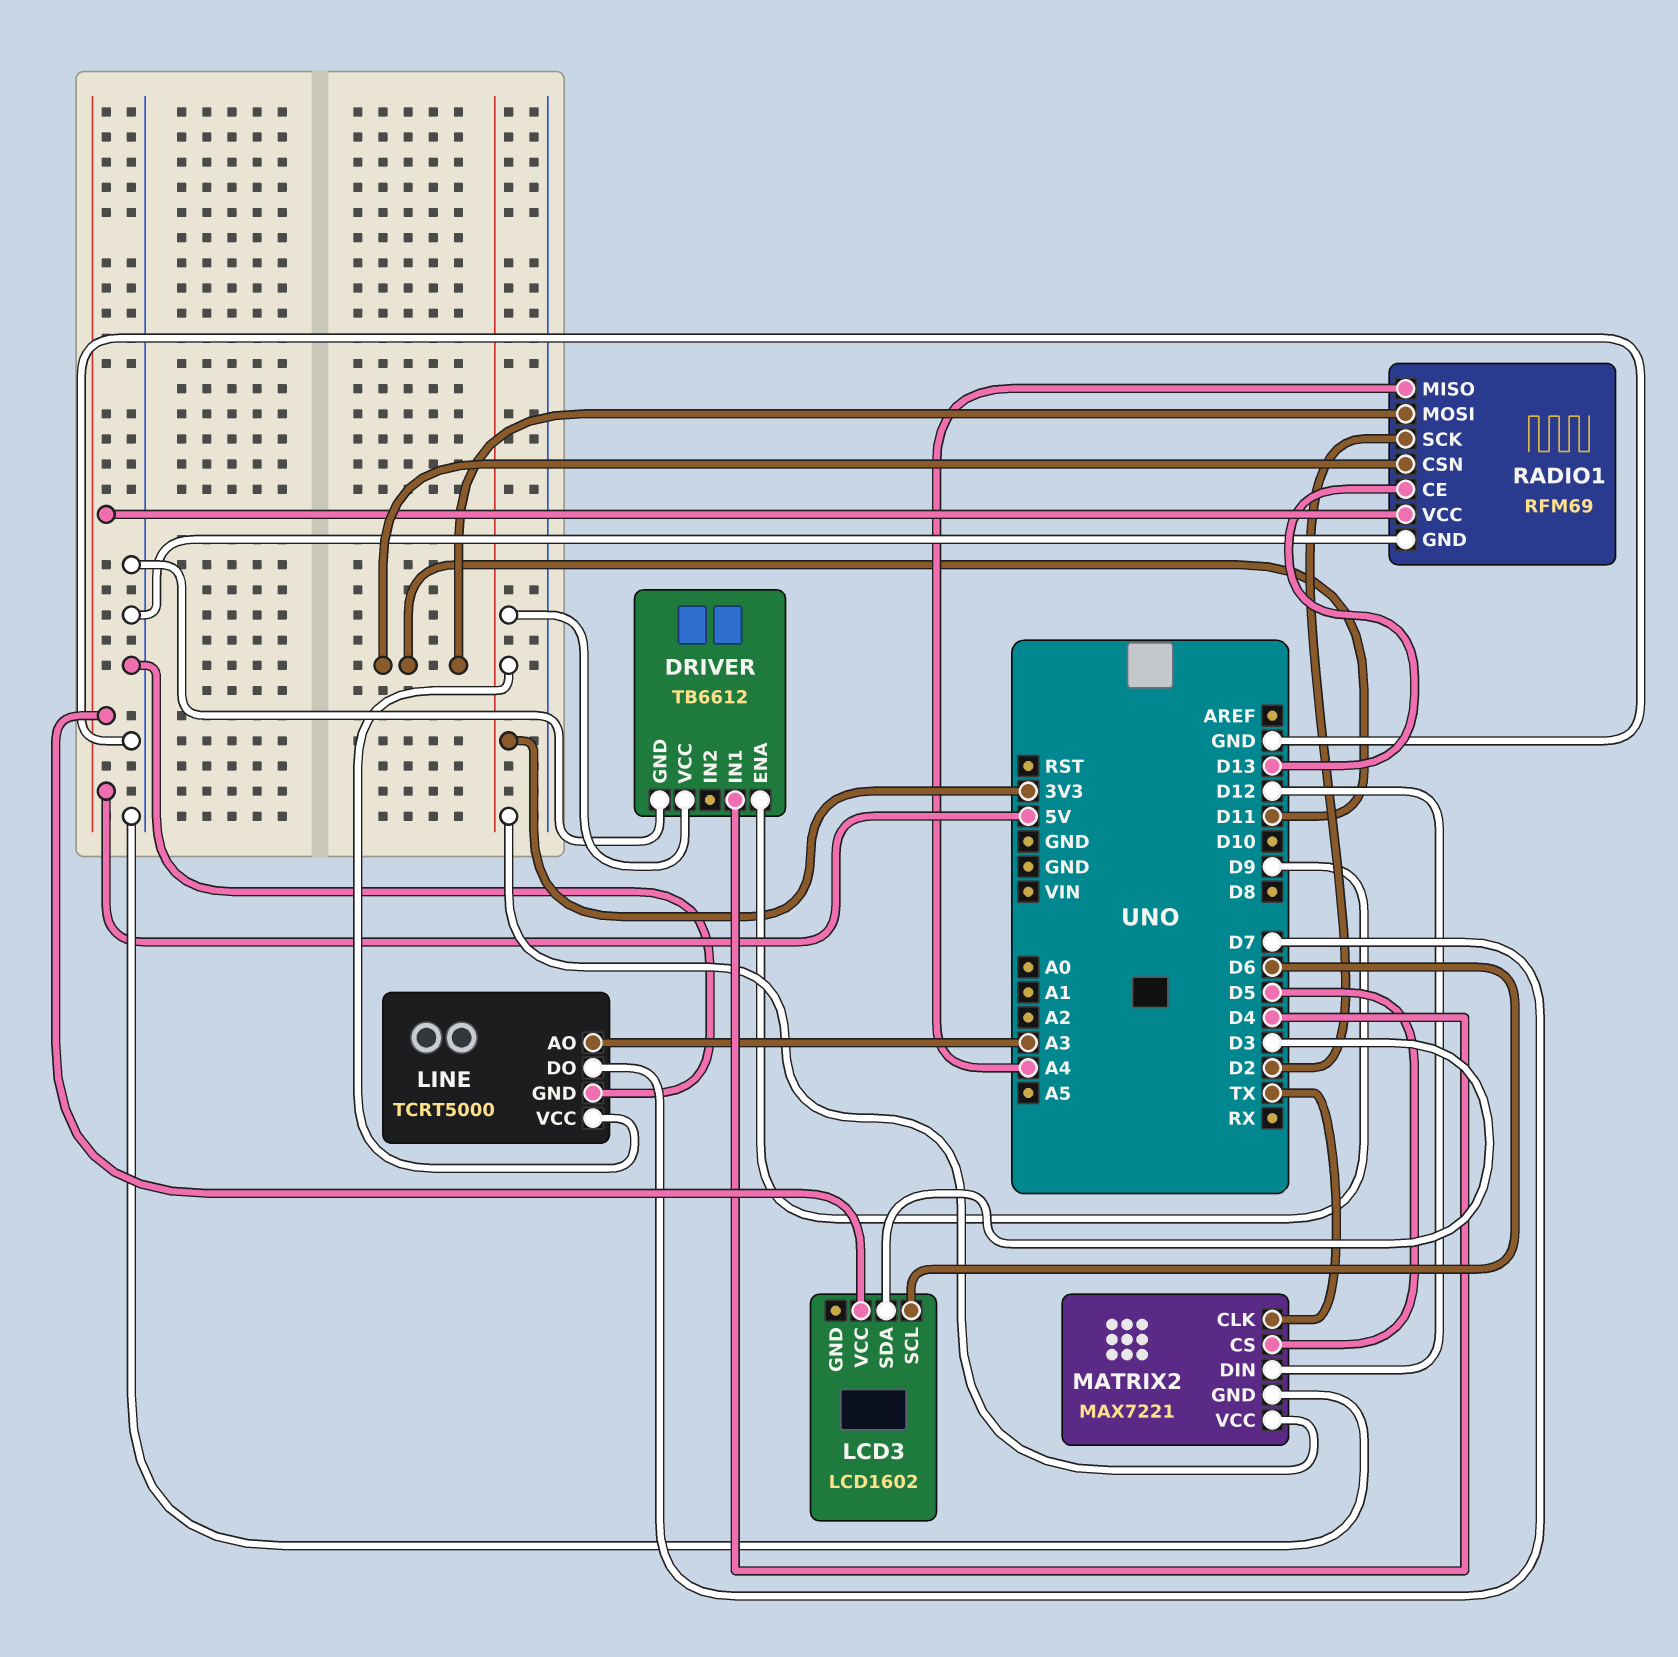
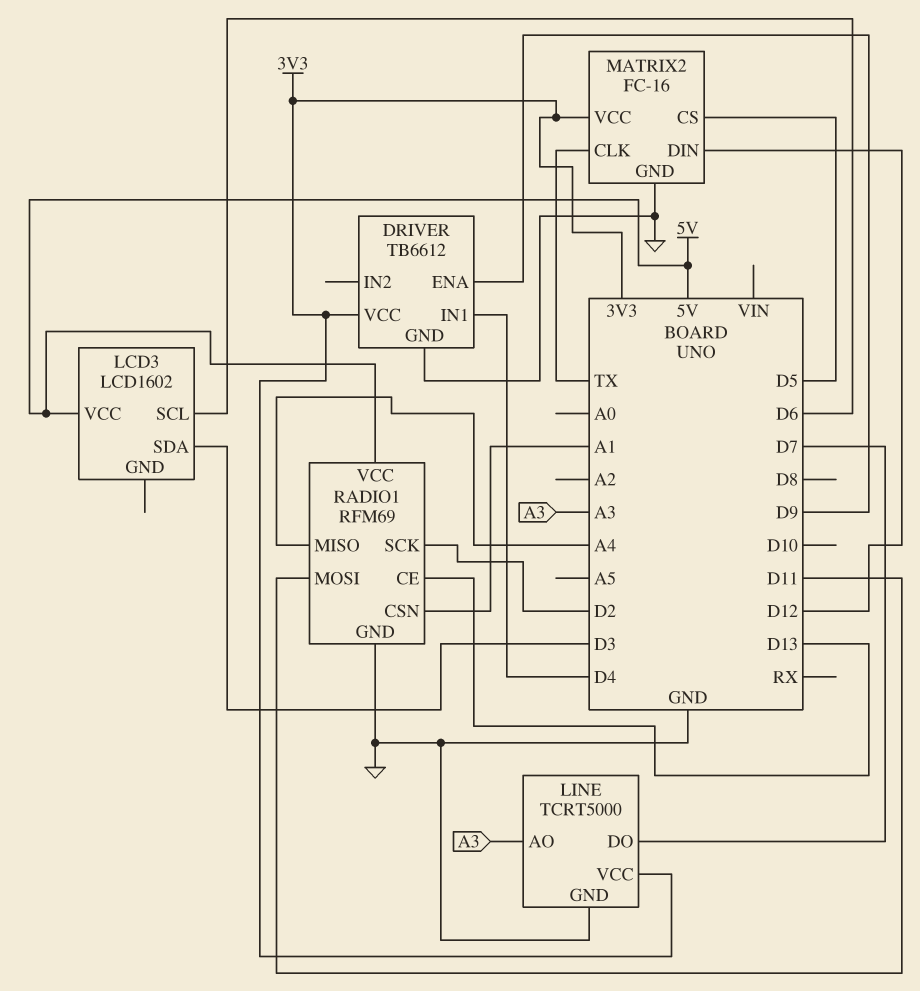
MATRIX2: MAX7221 -> FC-16
RADIO1 pin CSN: D11 -> A1

